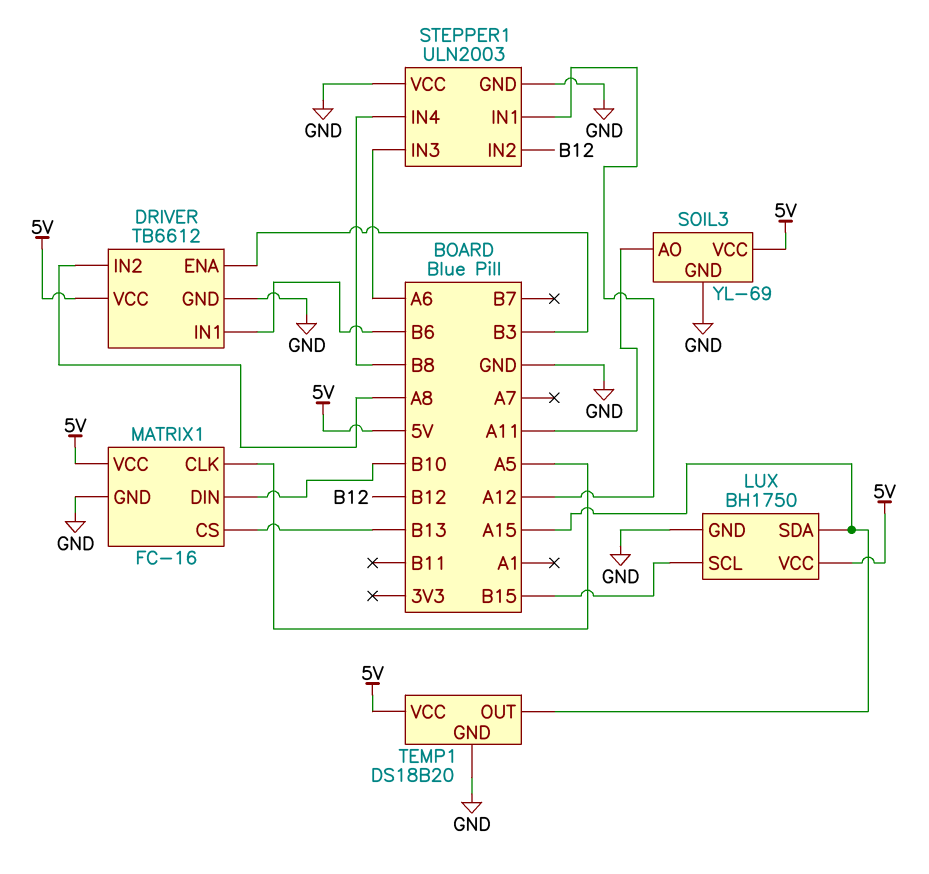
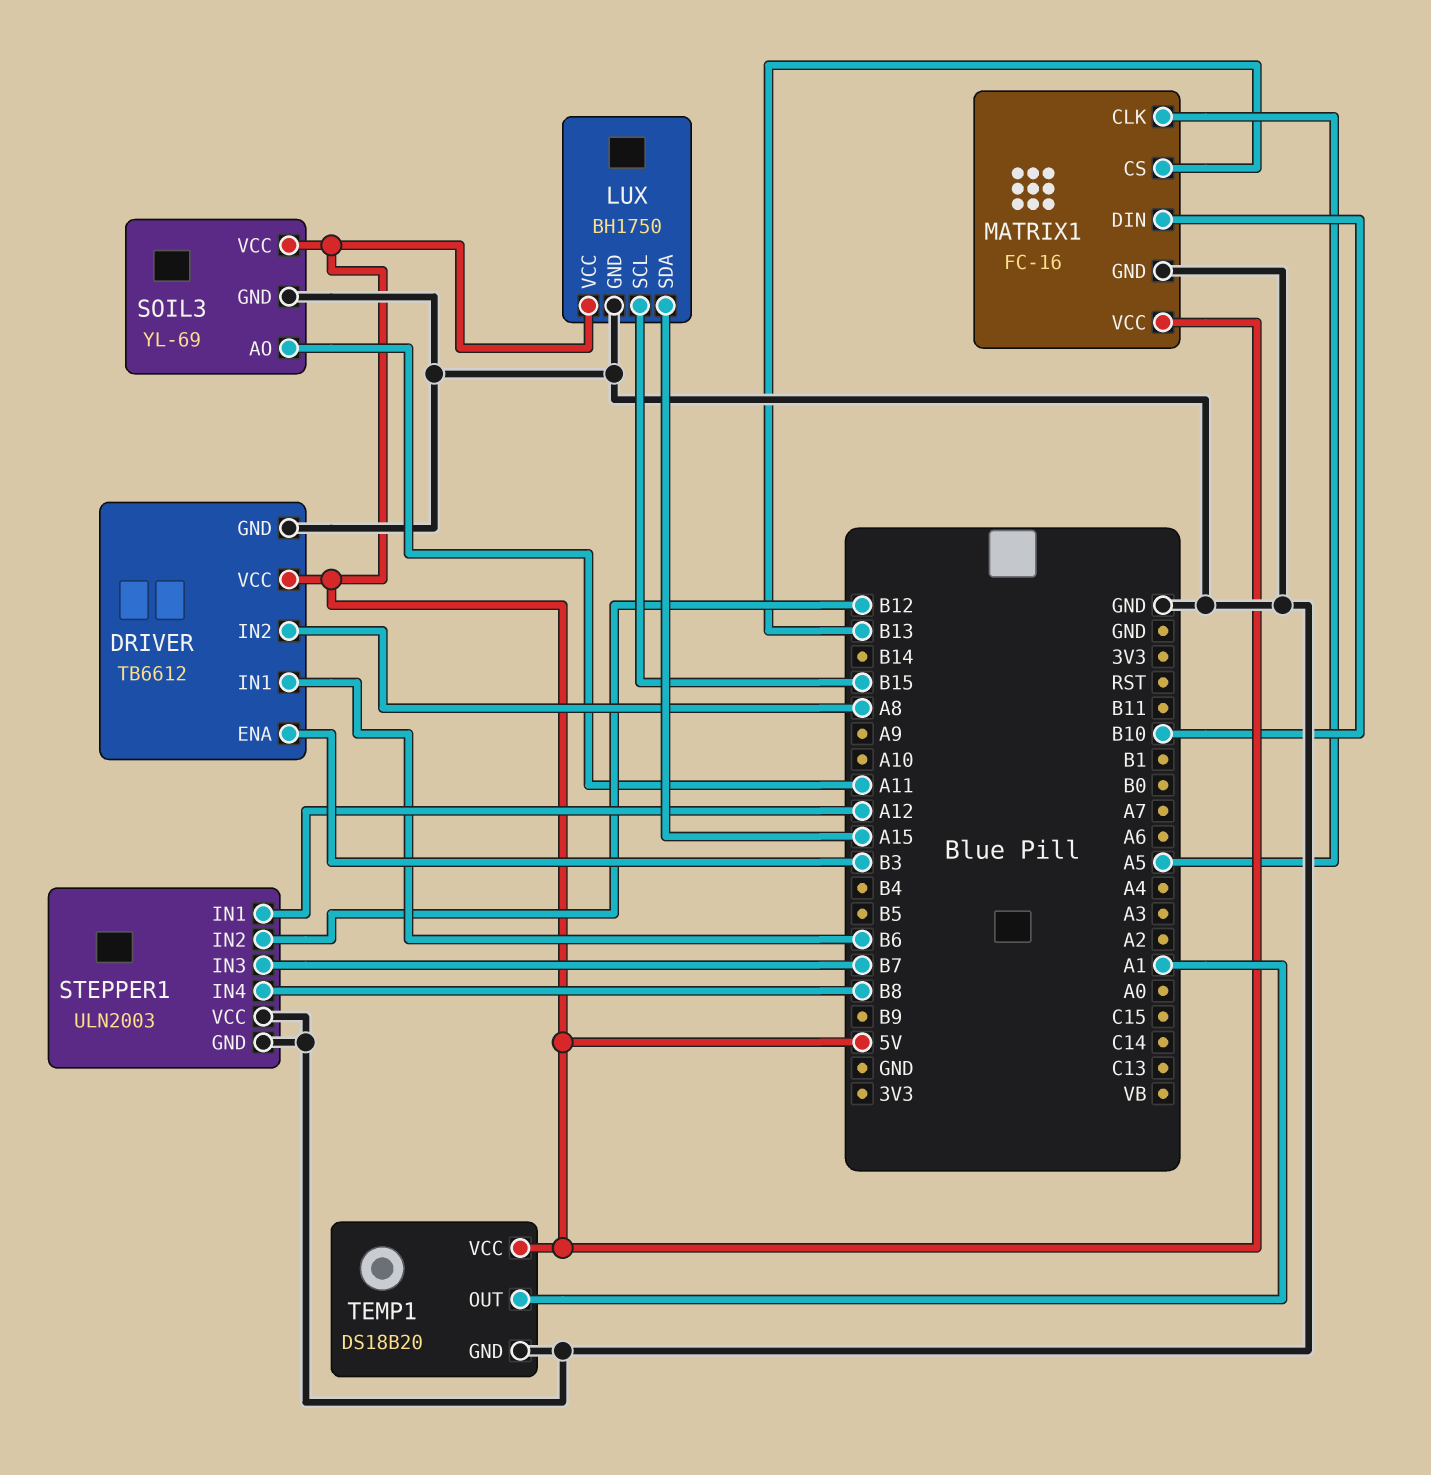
STEPPER1 pin IN3: A6 -> B7
TEMP1 pin OUT: A15 -> A1

